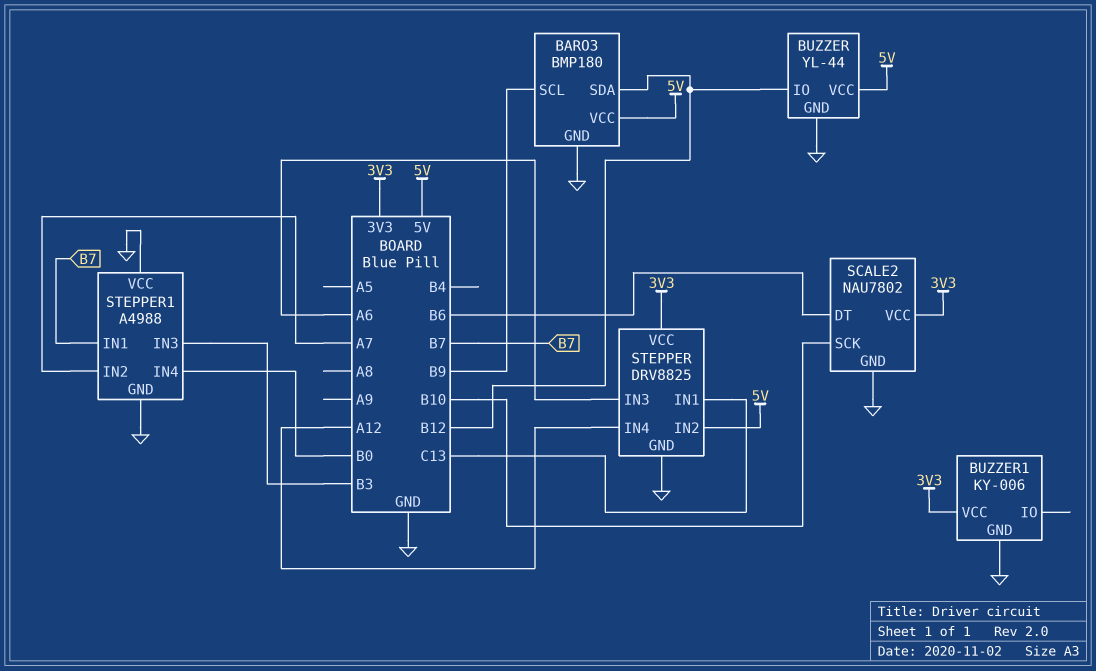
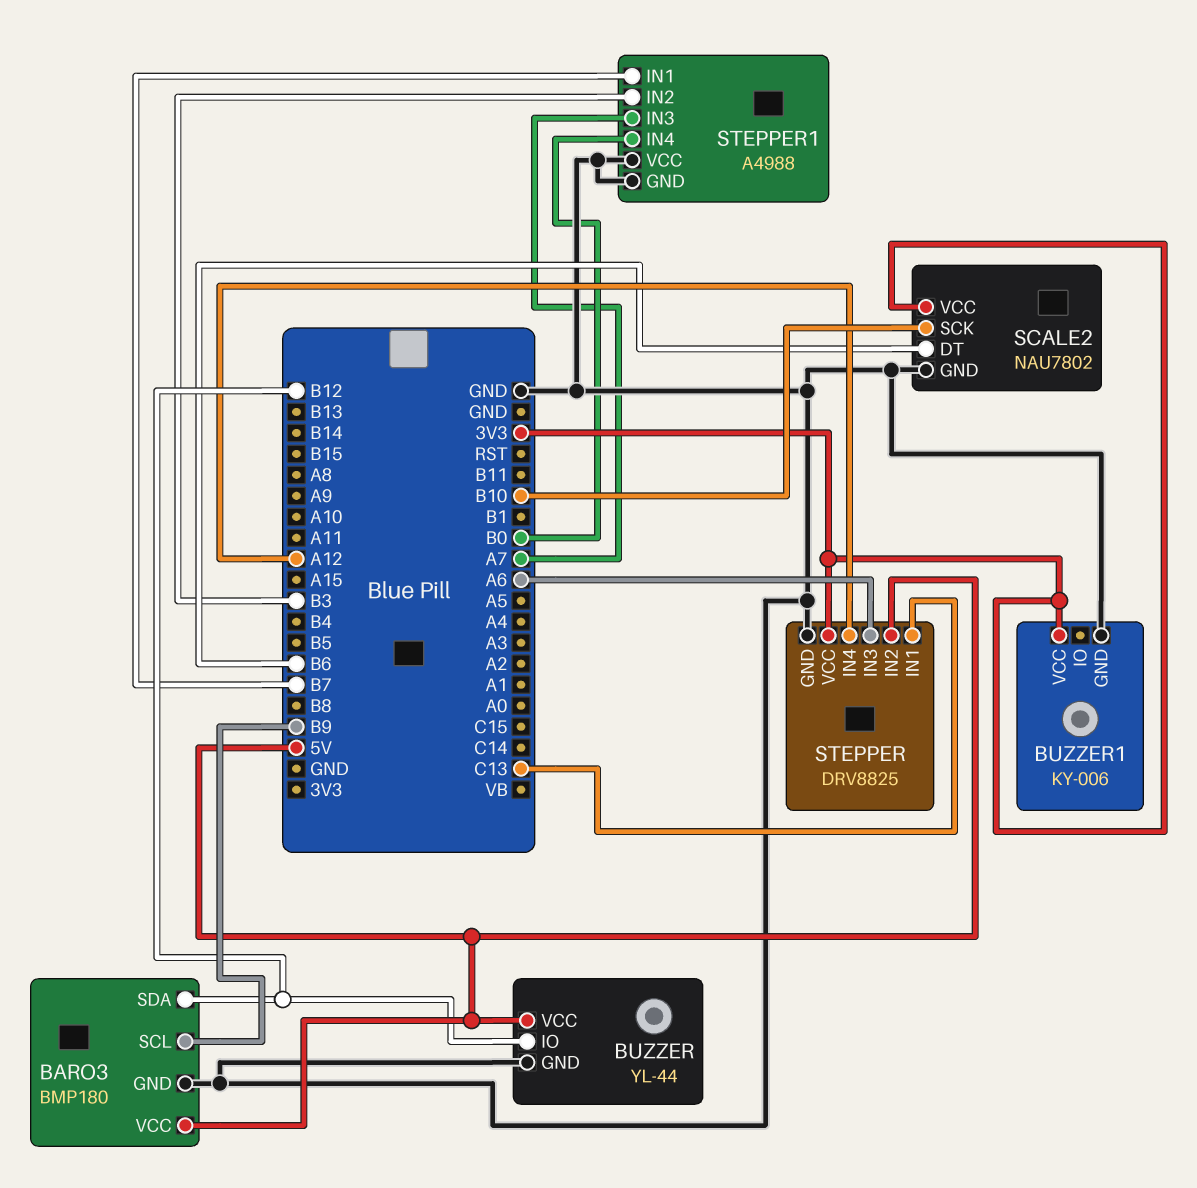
STEPPER1 pin IN2: A7 -> B3
STEPPER1 pin IN3: B3 -> A7

